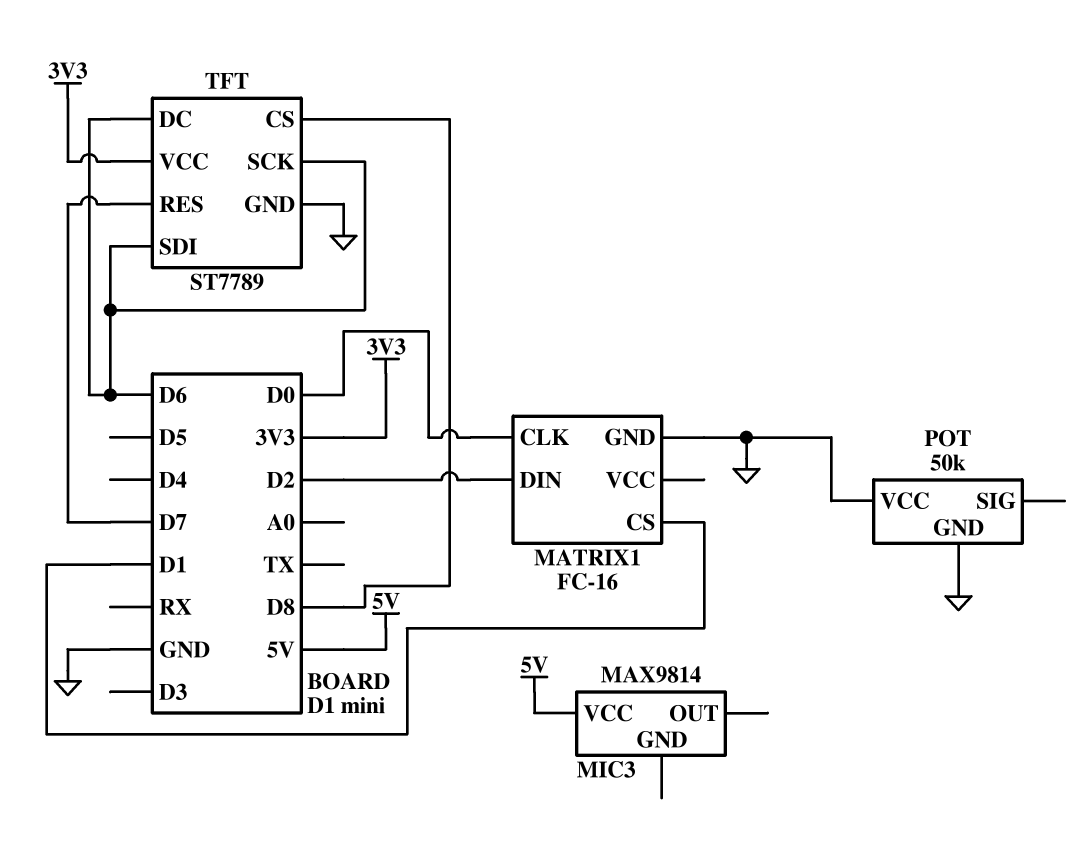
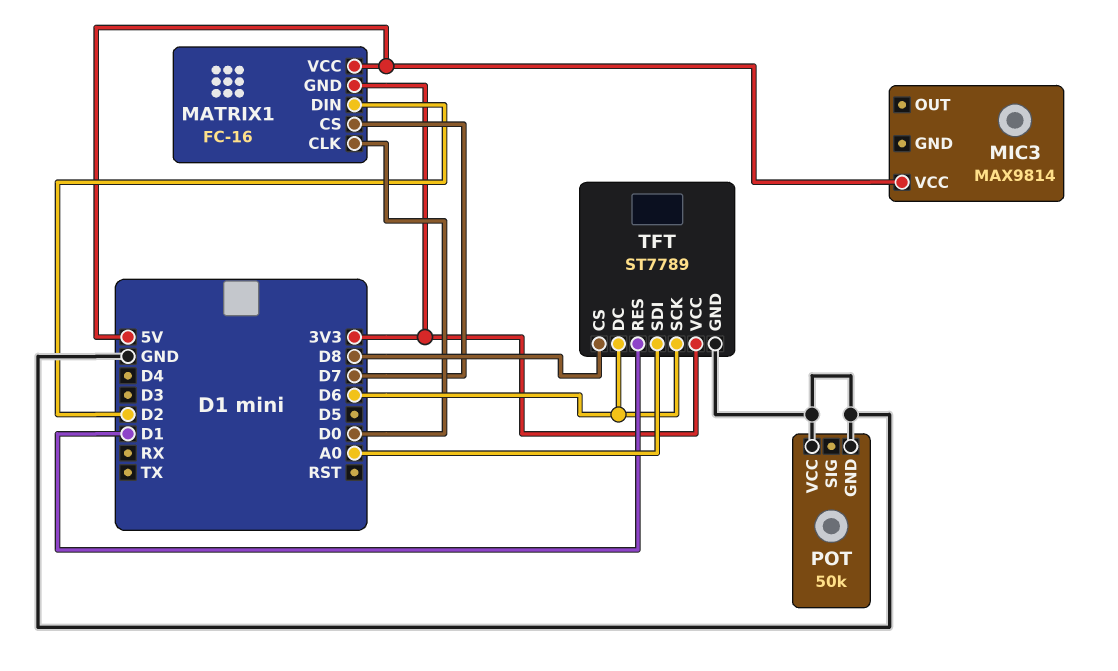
MATRIX1 pin CS: D1 -> D7
MATRIX1 pin GND: GND -> 3V3
MATRIX1 pin VCC: none -> 5V
TFT pin RES: D7 -> D1
TFT pin SDI: D6 -> A0

